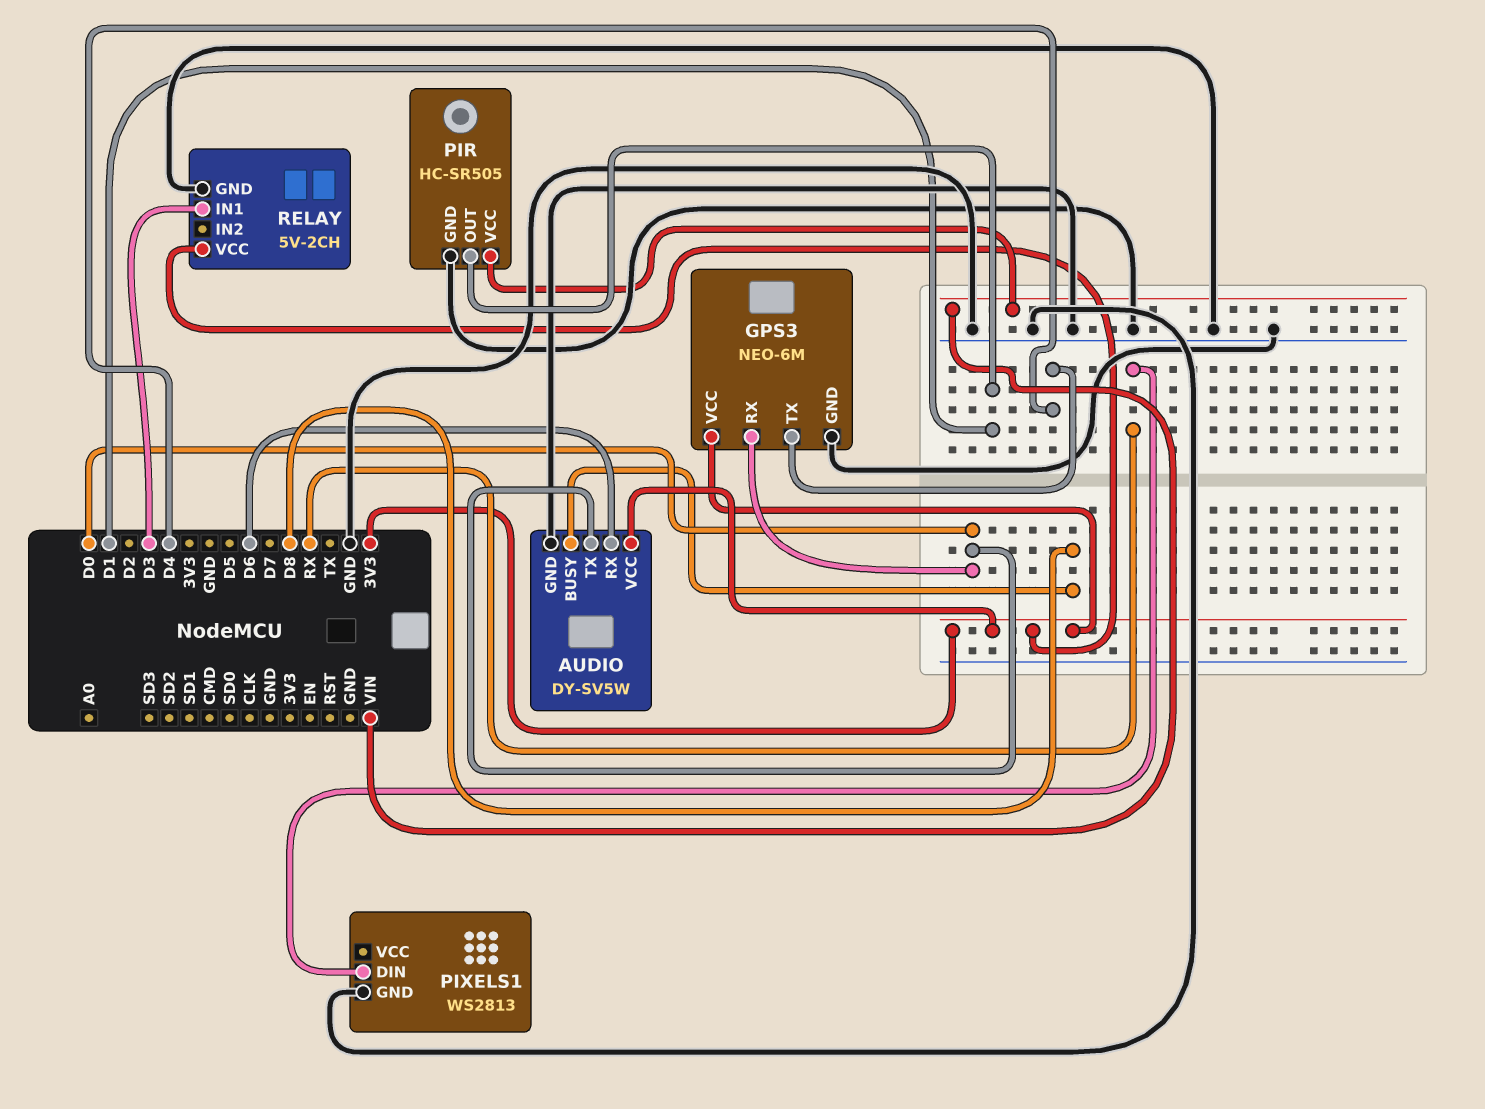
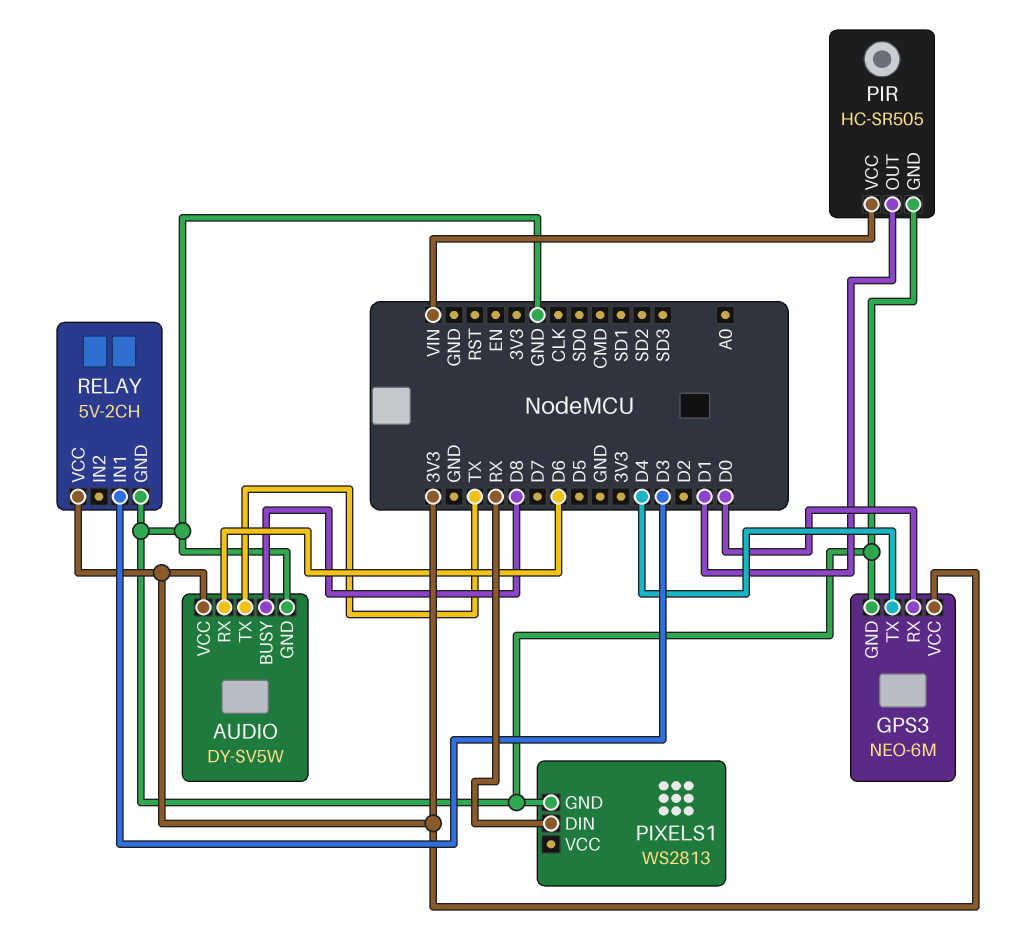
AUDIO pin TX: D0 -> TX

